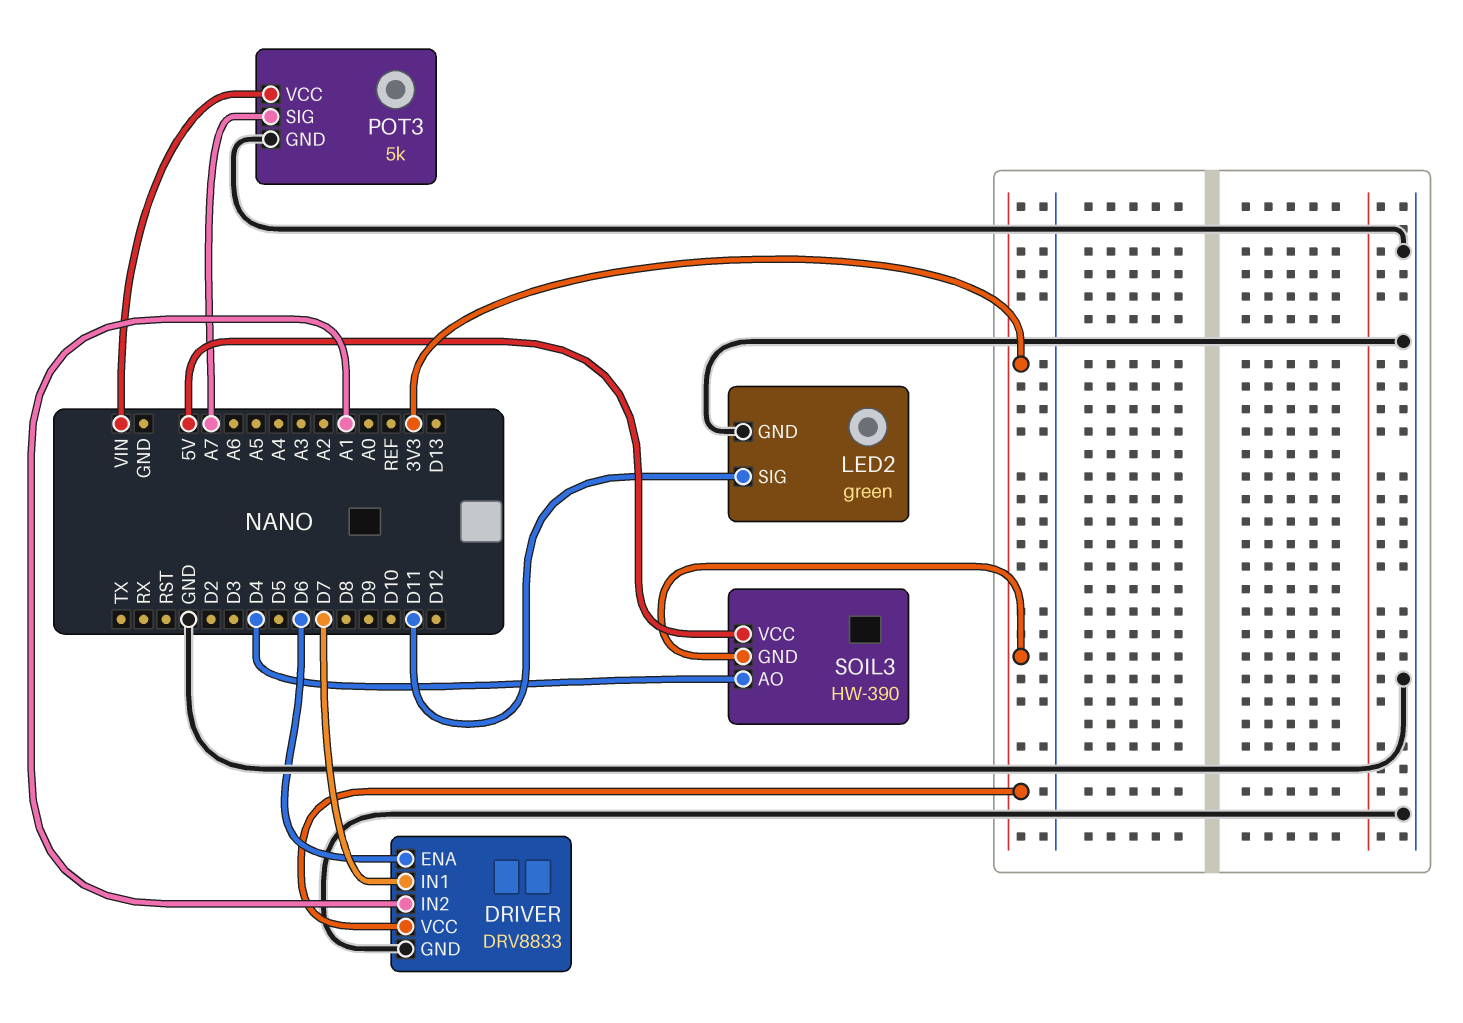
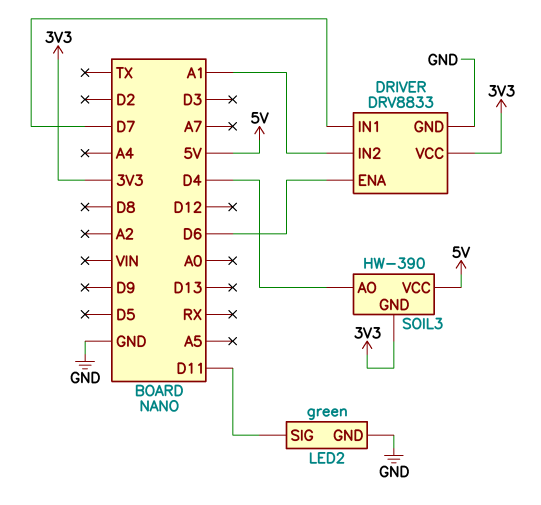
POT3: 5k -> none
POT3 pin GND: GND -> none
POT3 pin SIG: A7 -> none
POT3 pin VCC: VIN -> none

